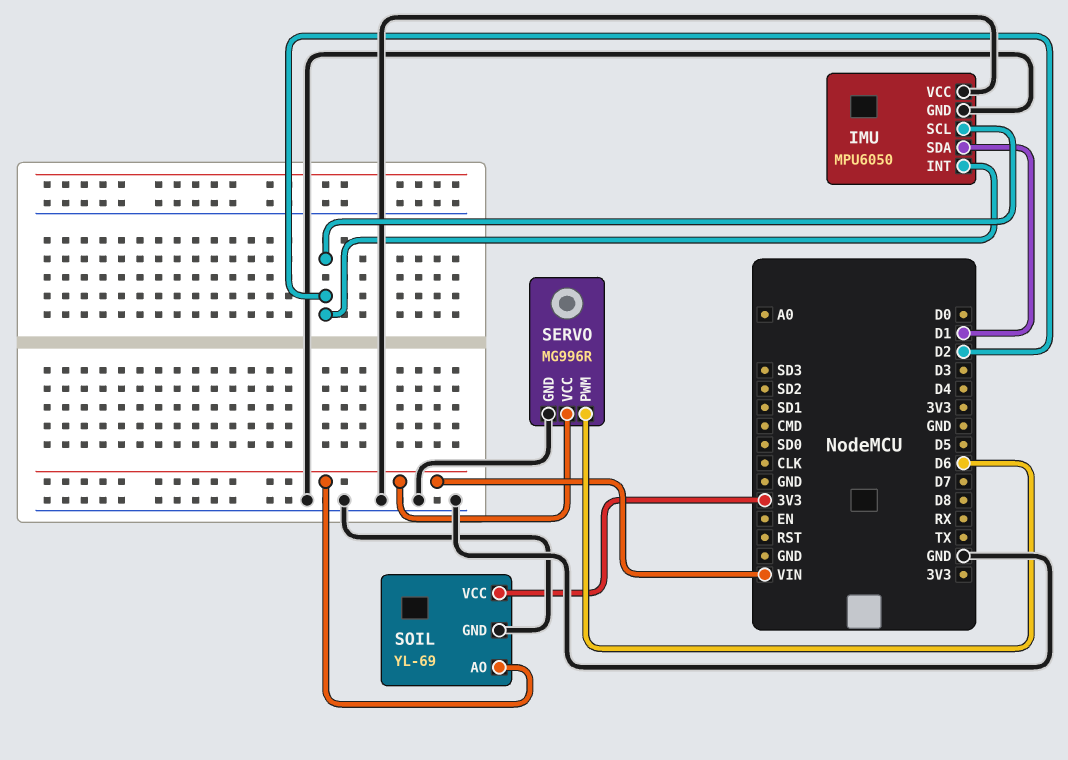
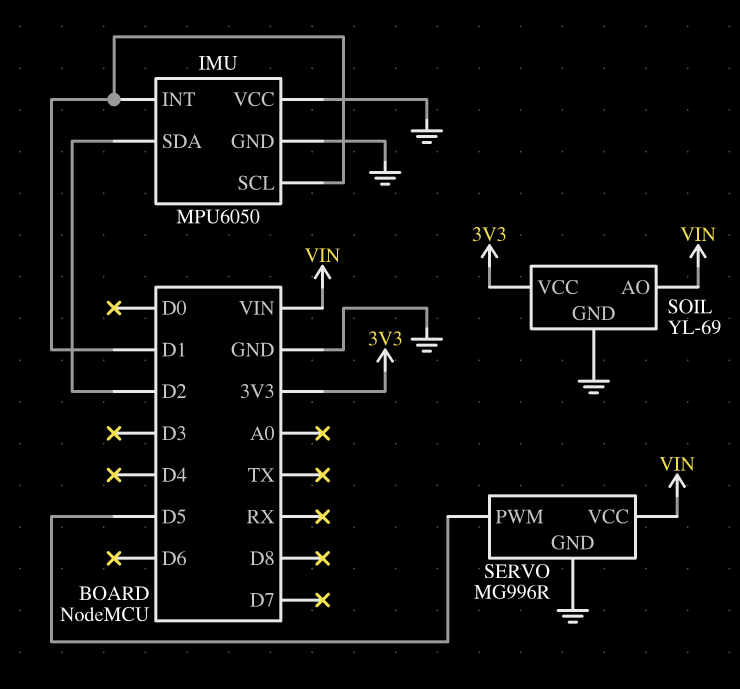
IMU pin INT: D2 -> D1
IMU pin SCL: D2 -> D1
IMU pin SDA: D1 -> D2
SERVO pin PWM: D6 -> D5

